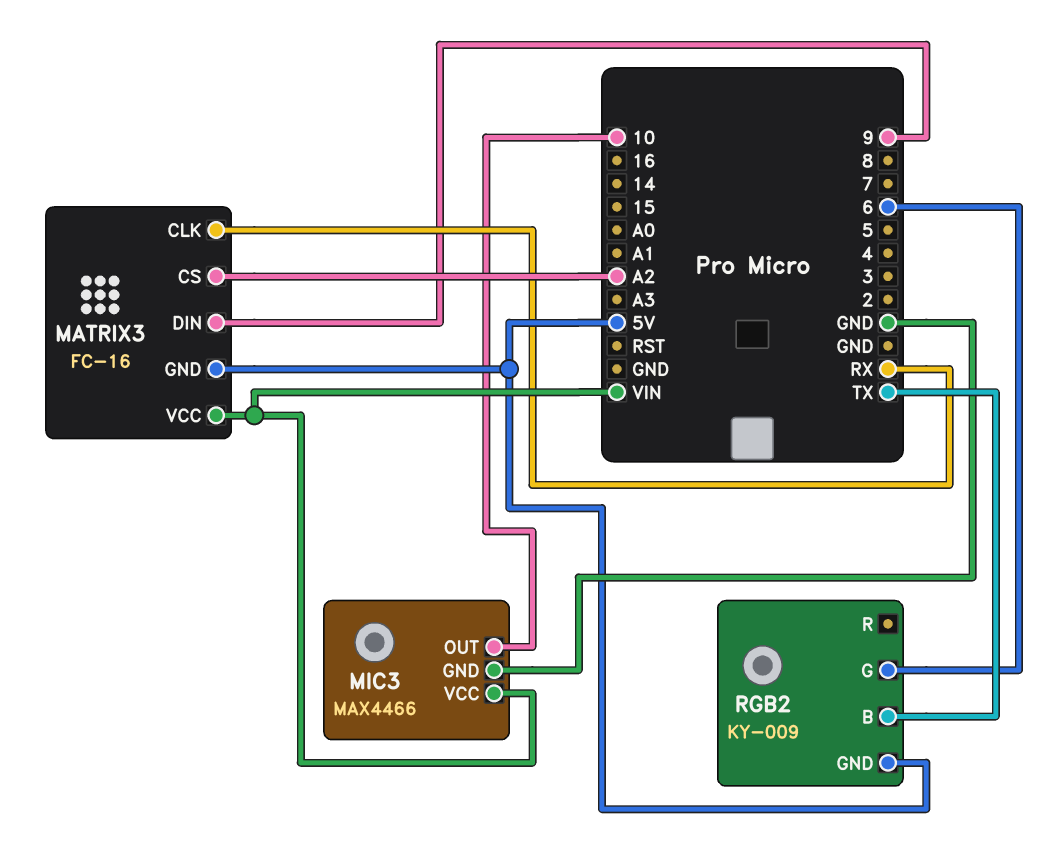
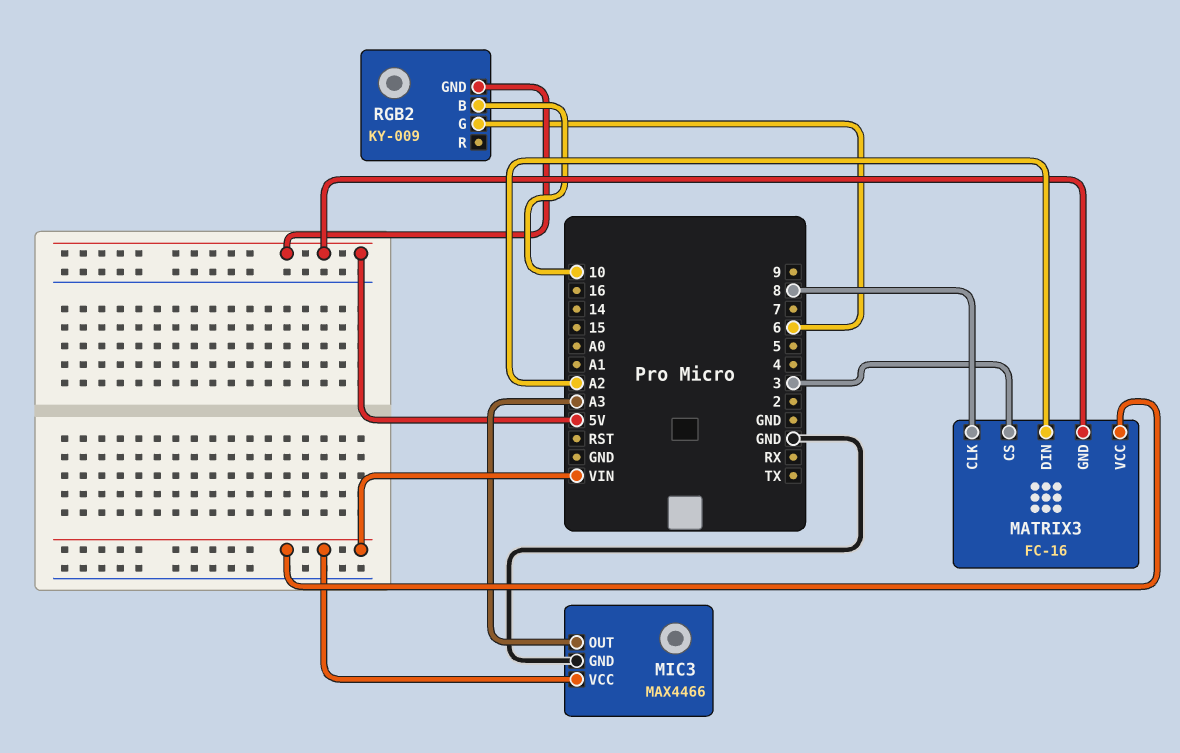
MATRIX3 pin CLK: RX -> 8
MATRIX3 pin CS: A2 -> 3
MATRIX3 pin DIN: 9 -> A2
MIC3 pin OUT: 10 -> A3
RGB2 pin B: TX -> 10

